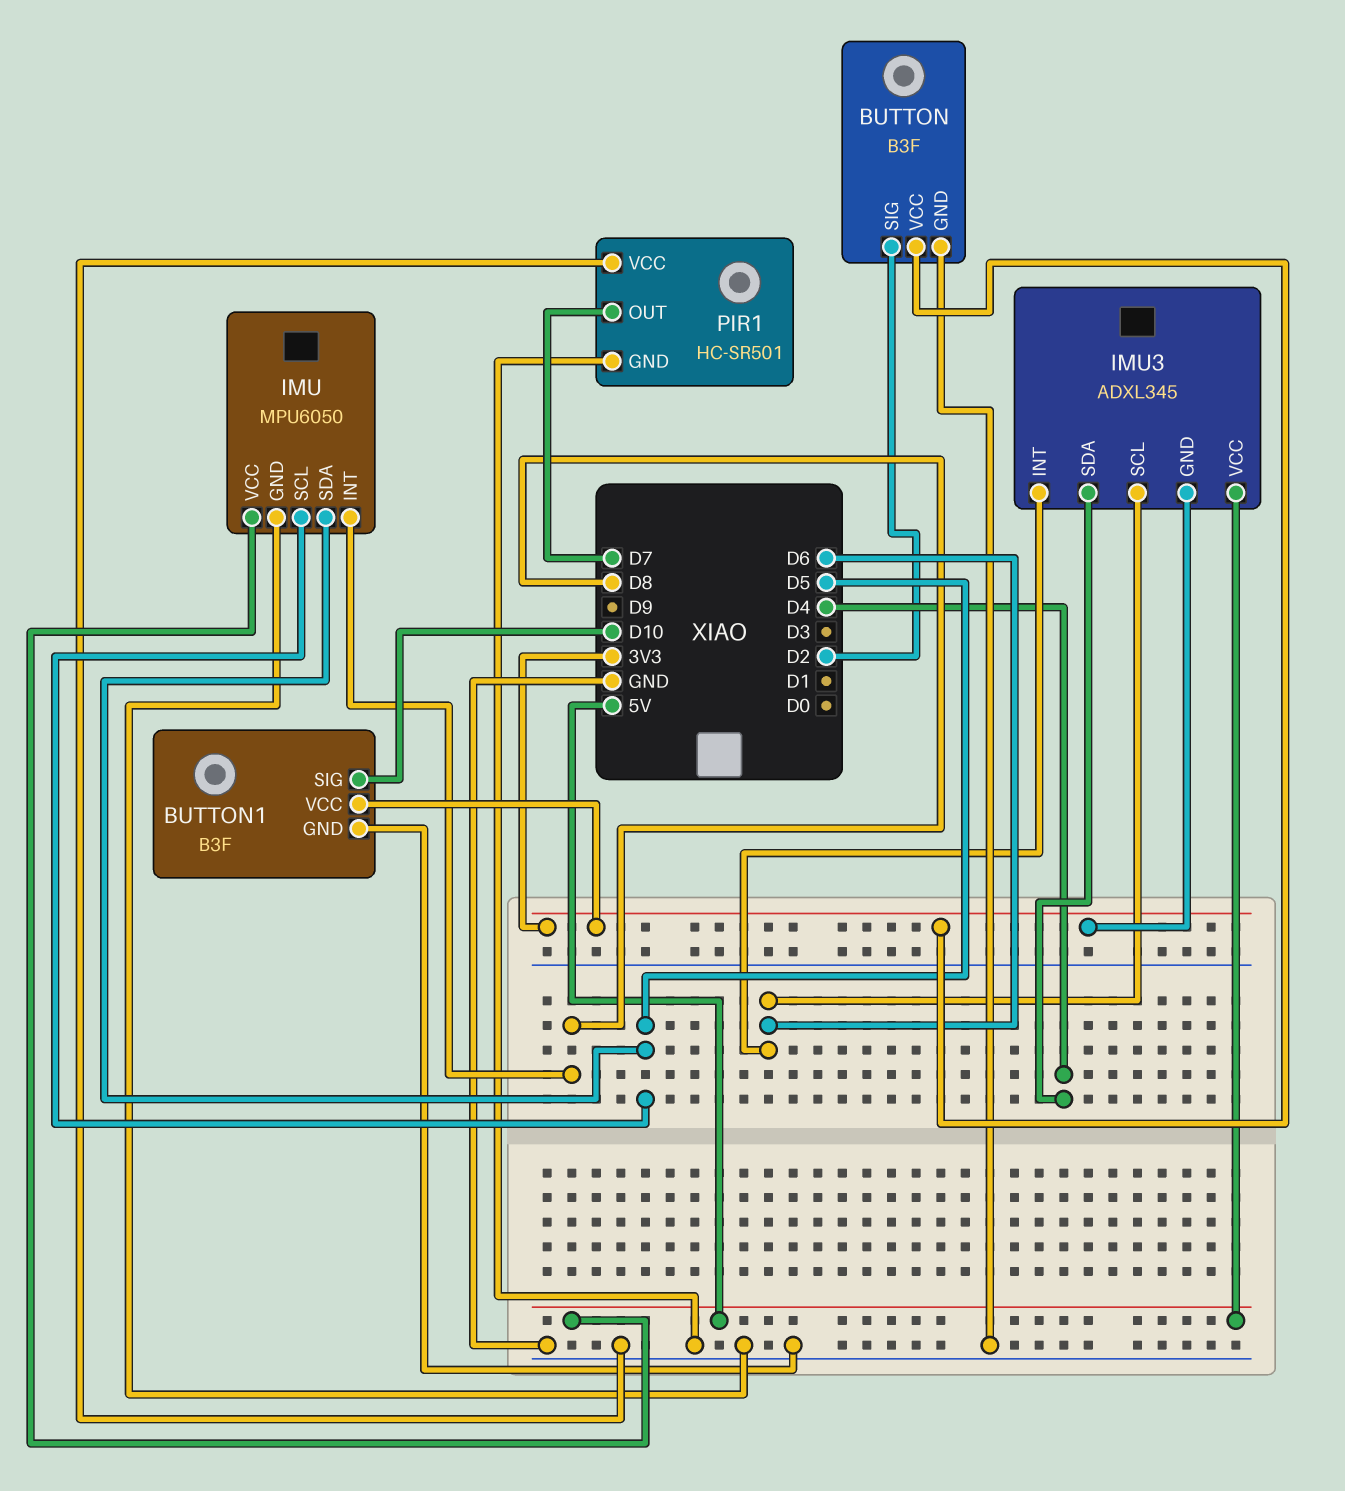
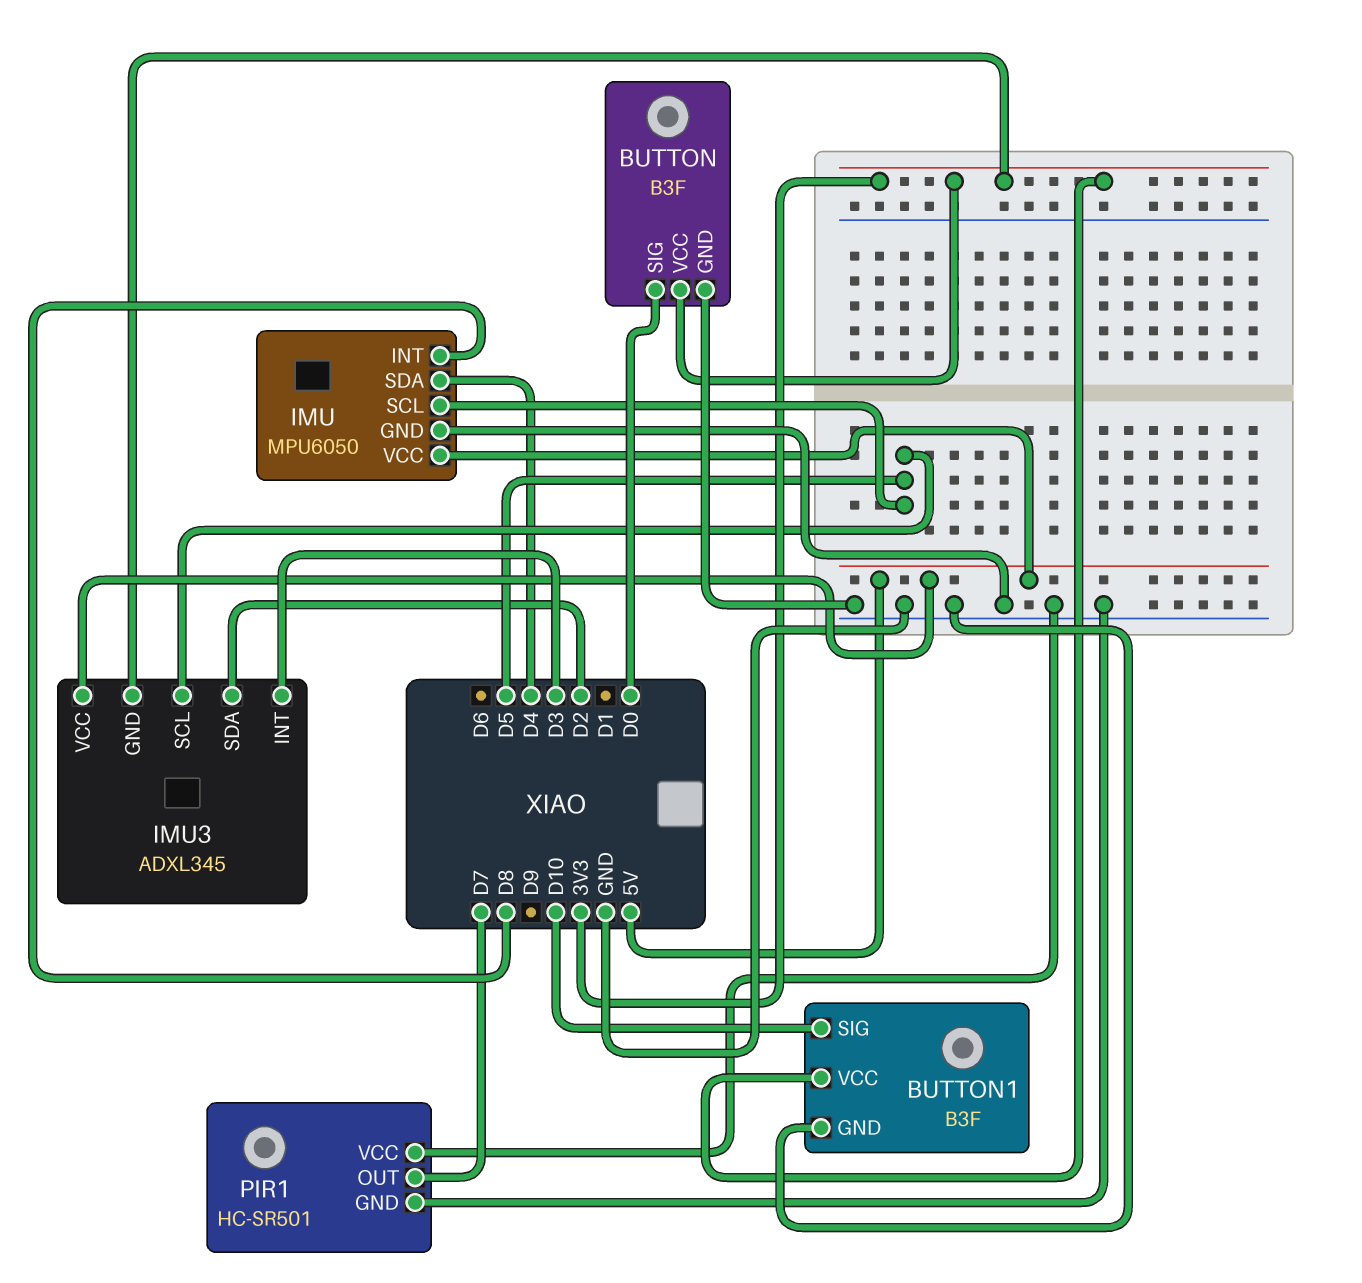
BUTTON pin SIG: D2 -> D0
IMU pin SDA: D5 -> D4
IMU3 pin INT: D6 -> D3
IMU3 pin SCL: D6 -> D5
IMU3 pin SDA: D4 -> D2

